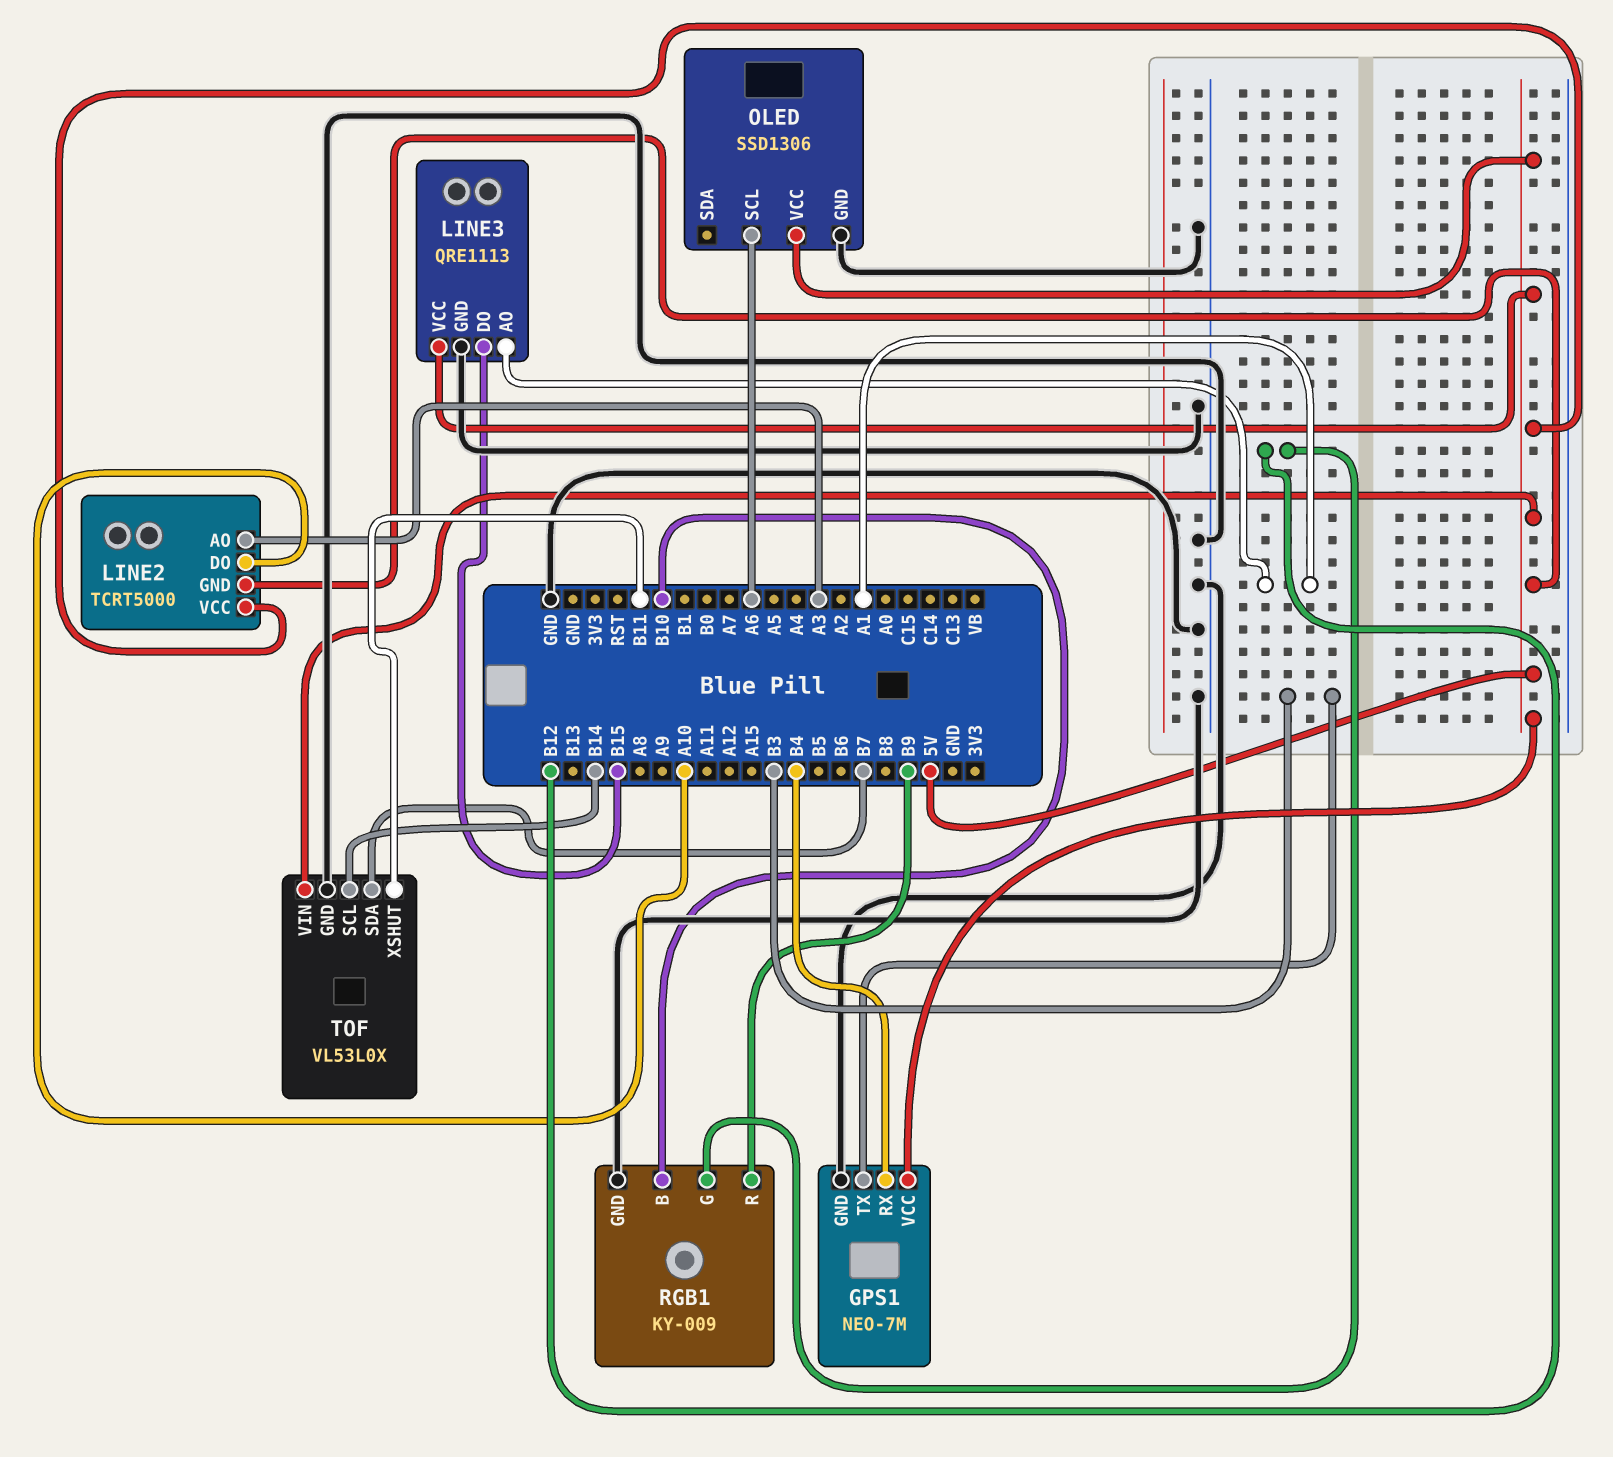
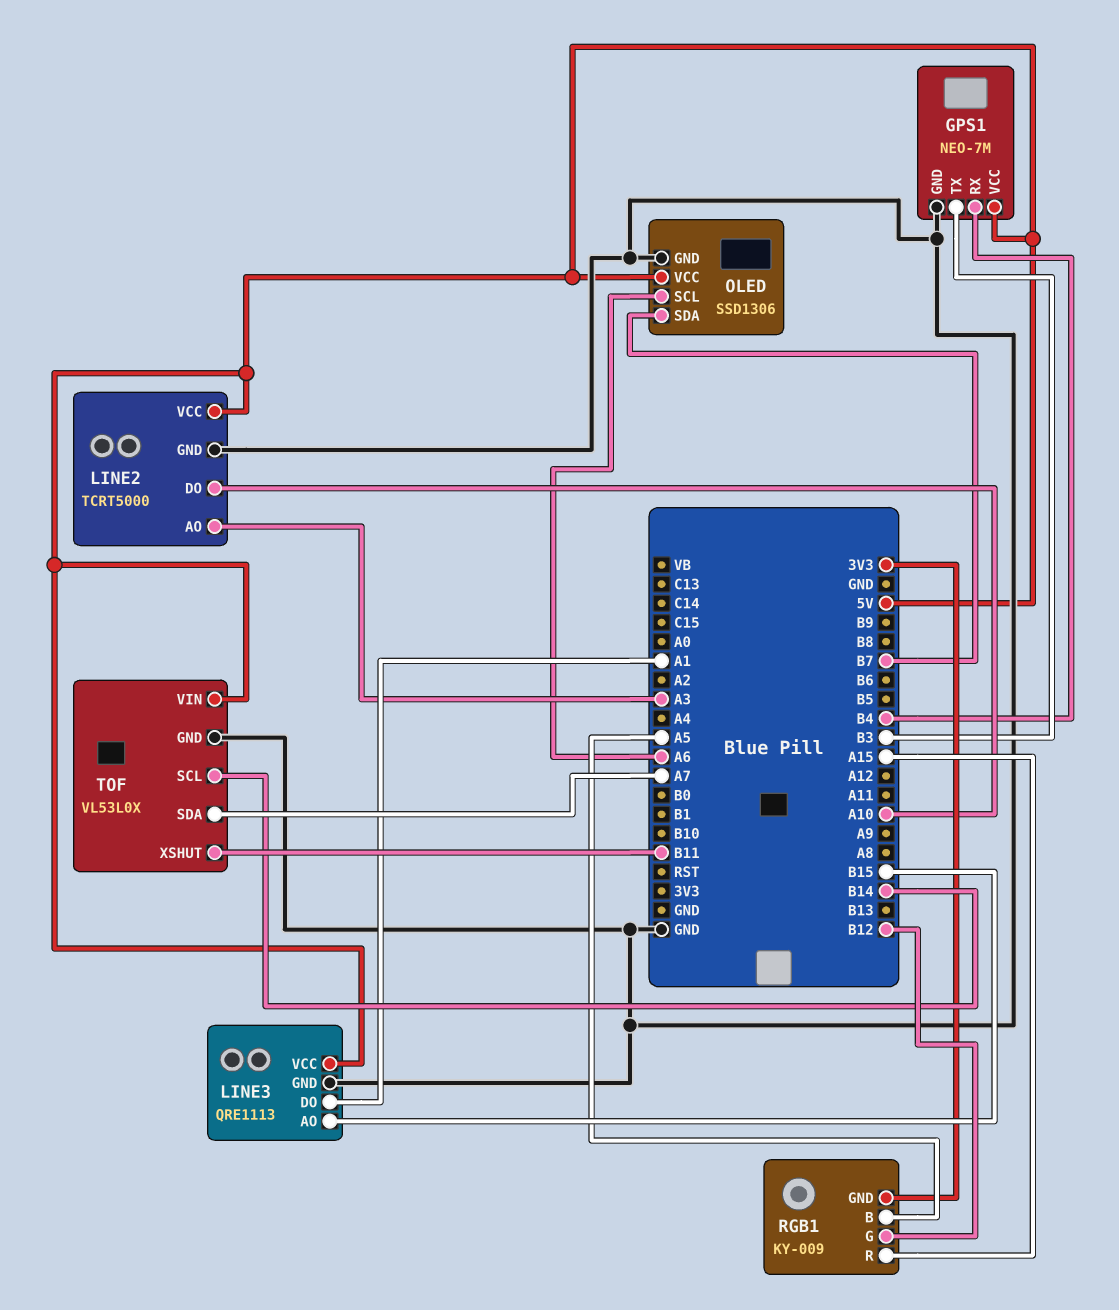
LINE2 pin GND: 5V -> GND
LINE3 pin AO: A1 -> B15
LINE3 pin DO: B15 -> A1
OLED pin SDA: none -> B7
RGB1 pin B: B10 -> A5
RGB1 pin GND: GND -> 3V3
RGB1 pin R: B9 -> A15
TOF pin SDA: B7 -> A7

